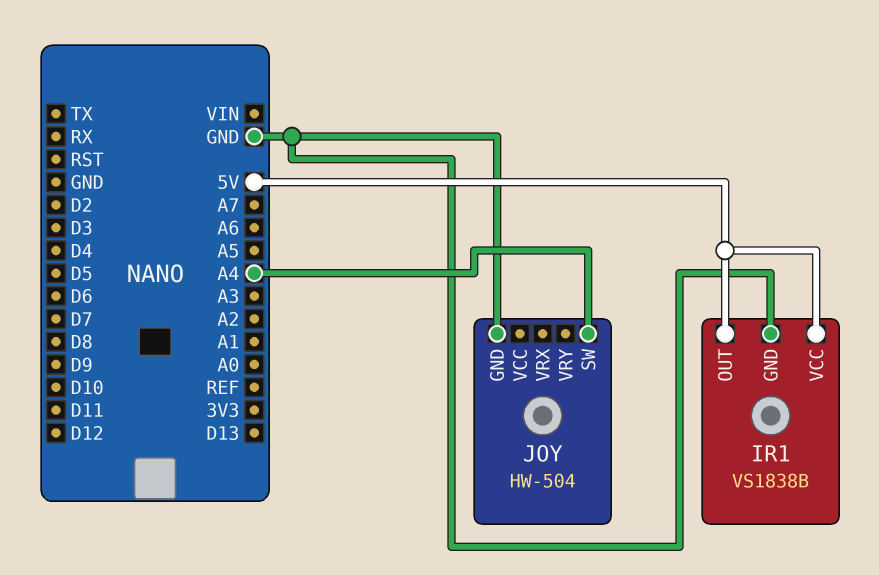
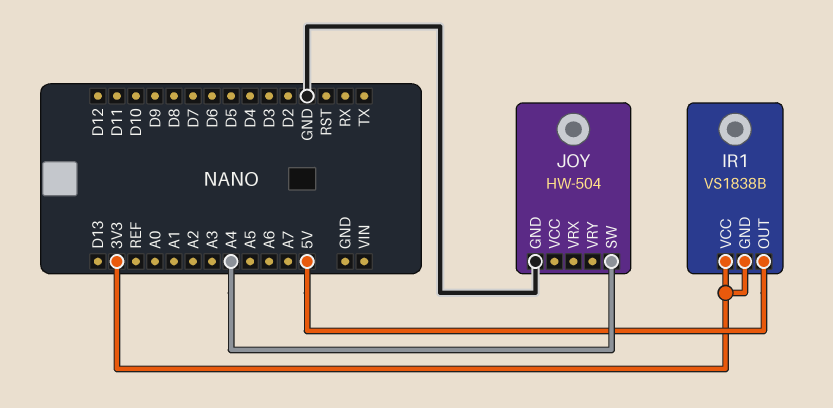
IR1 pin GND: GND -> 3V3
IR1 pin VCC: 5V -> 3V3

